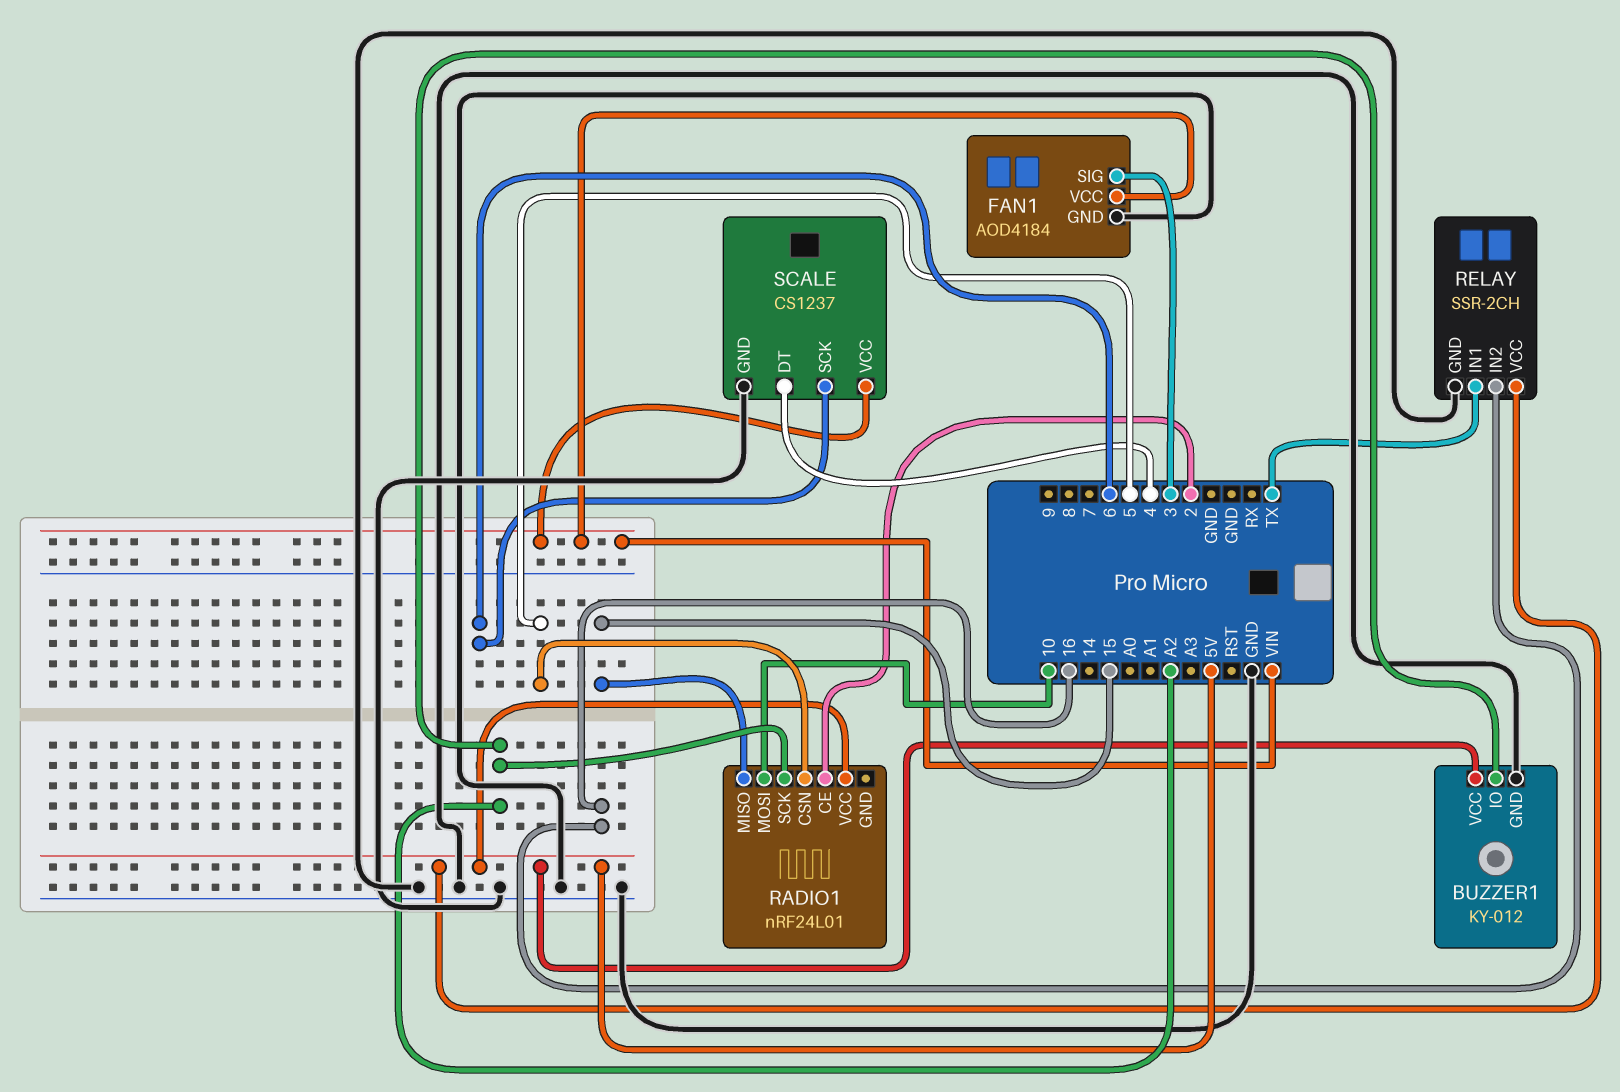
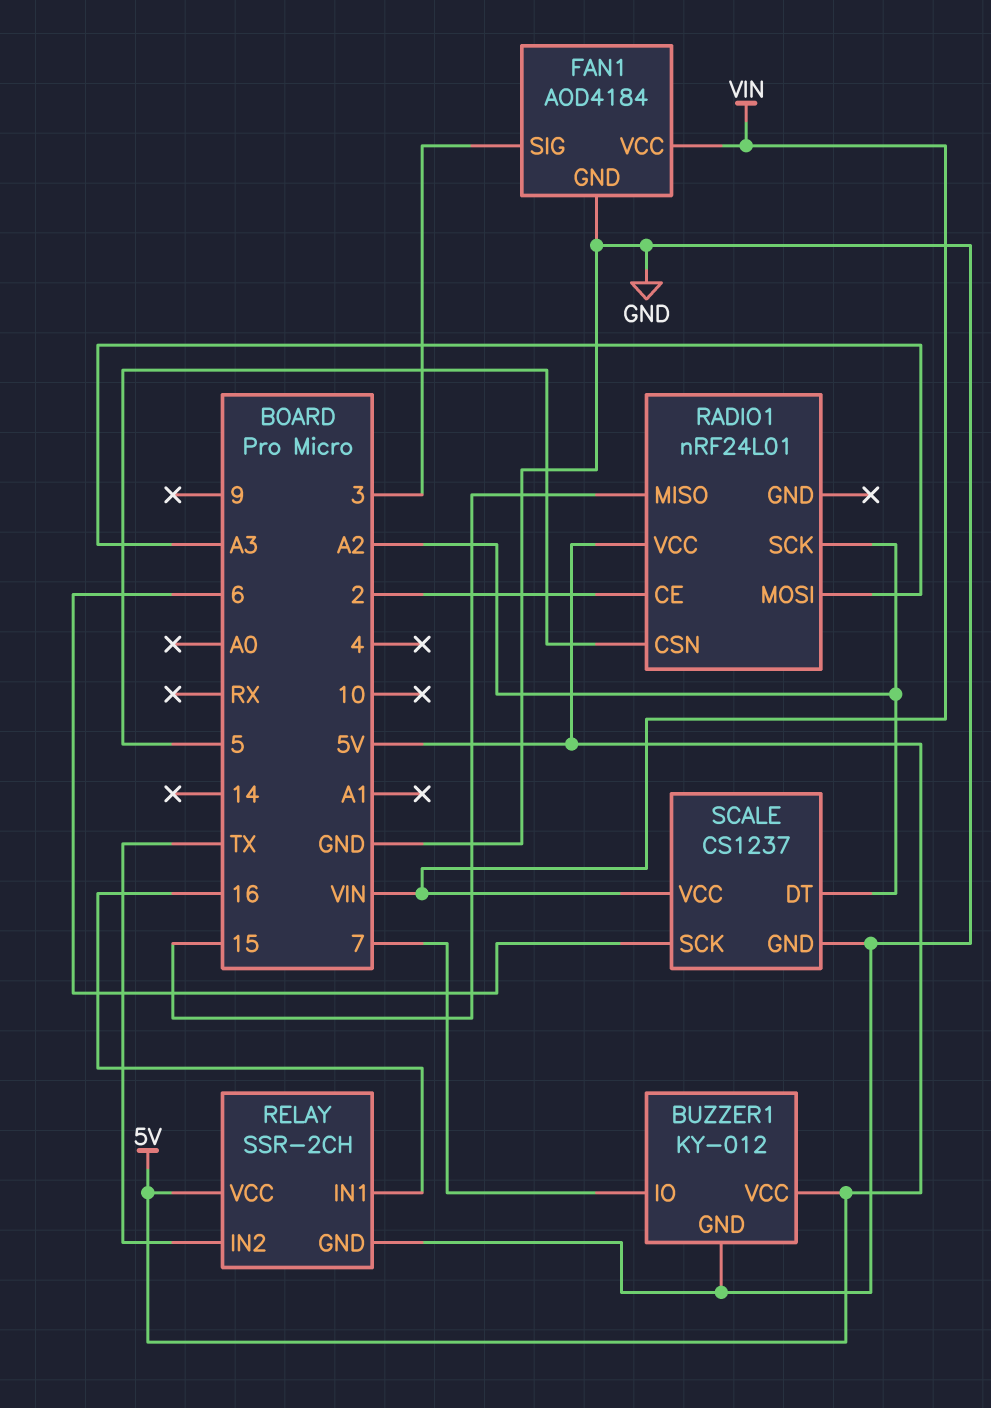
BUZZER1 pin IO: A2 -> 7
RADIO1 pin MOSI: 10 -> A3
RELAY pin IN1: TX -> 16
RELAY pin IN2: 16 -> TX
SCALE pin DT: 4 -> A2

